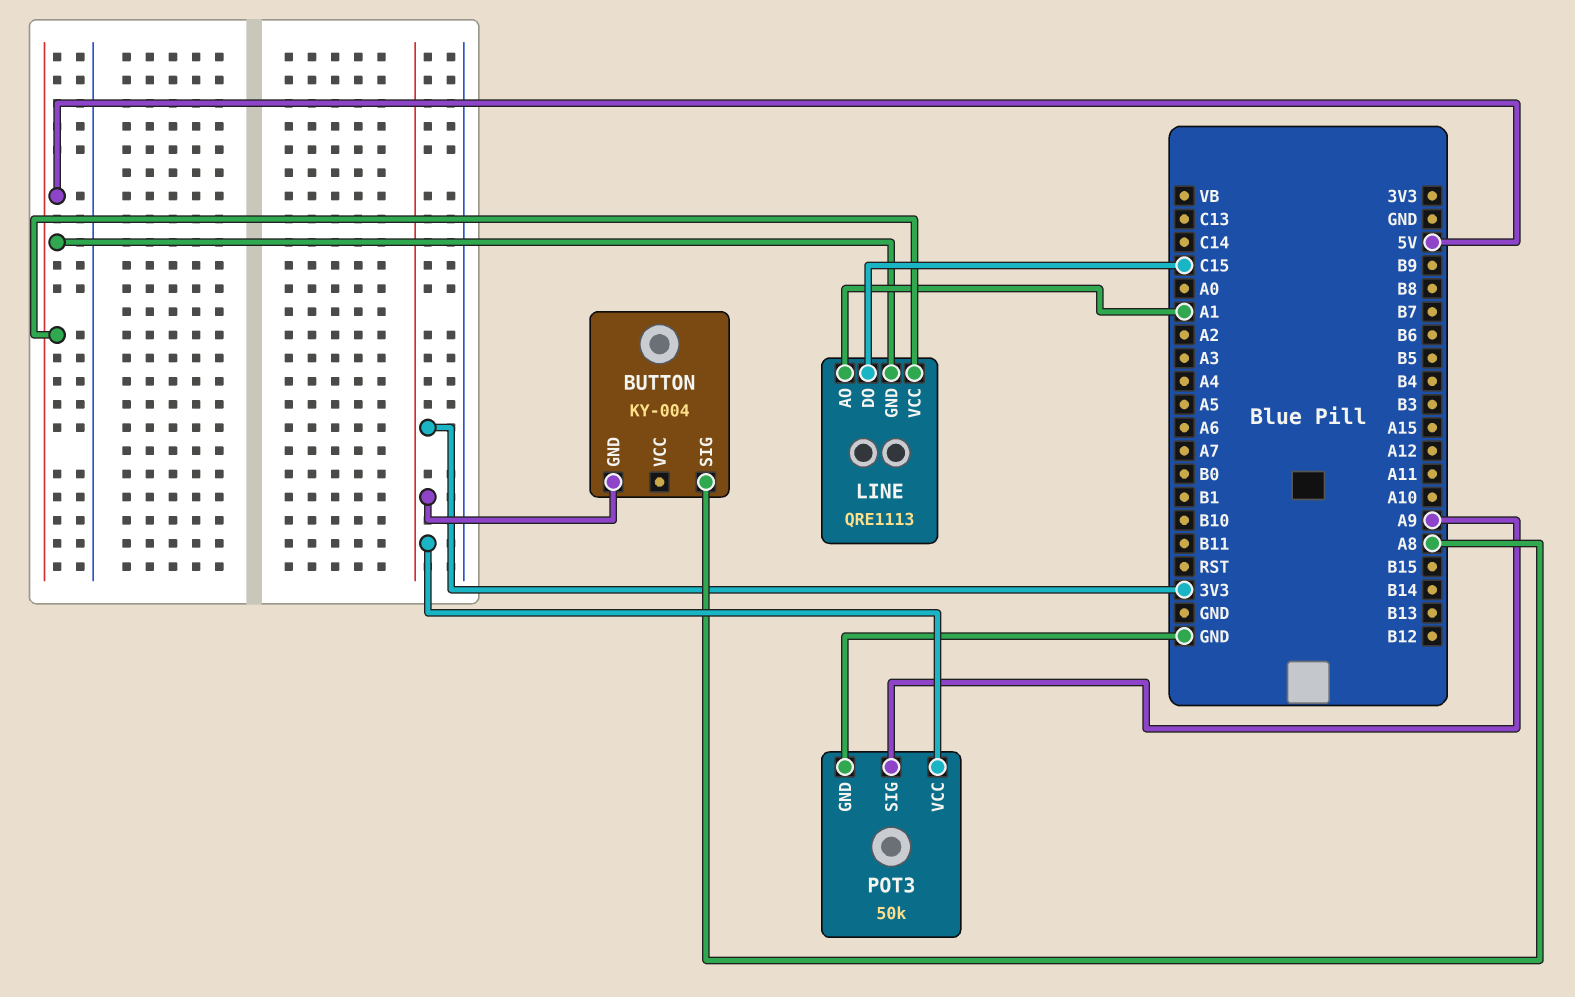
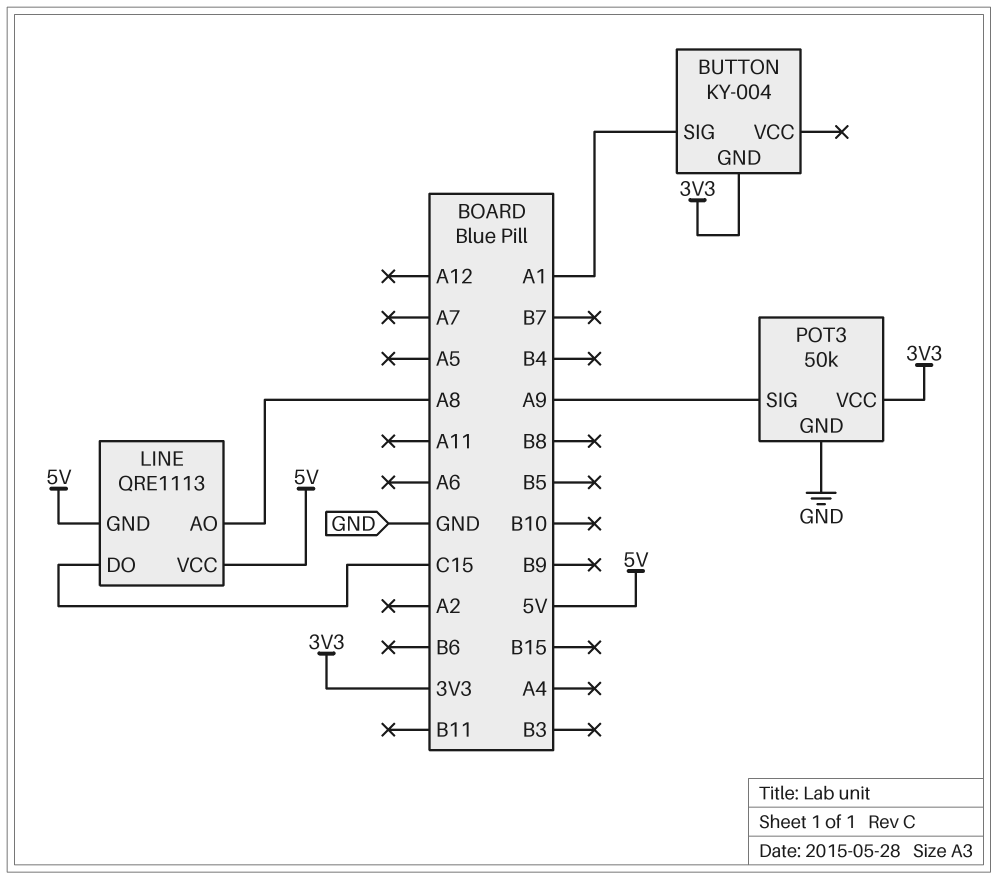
BUTTON pin SIG: A8 -> A1
LINE pin AO: A1 -> A8

